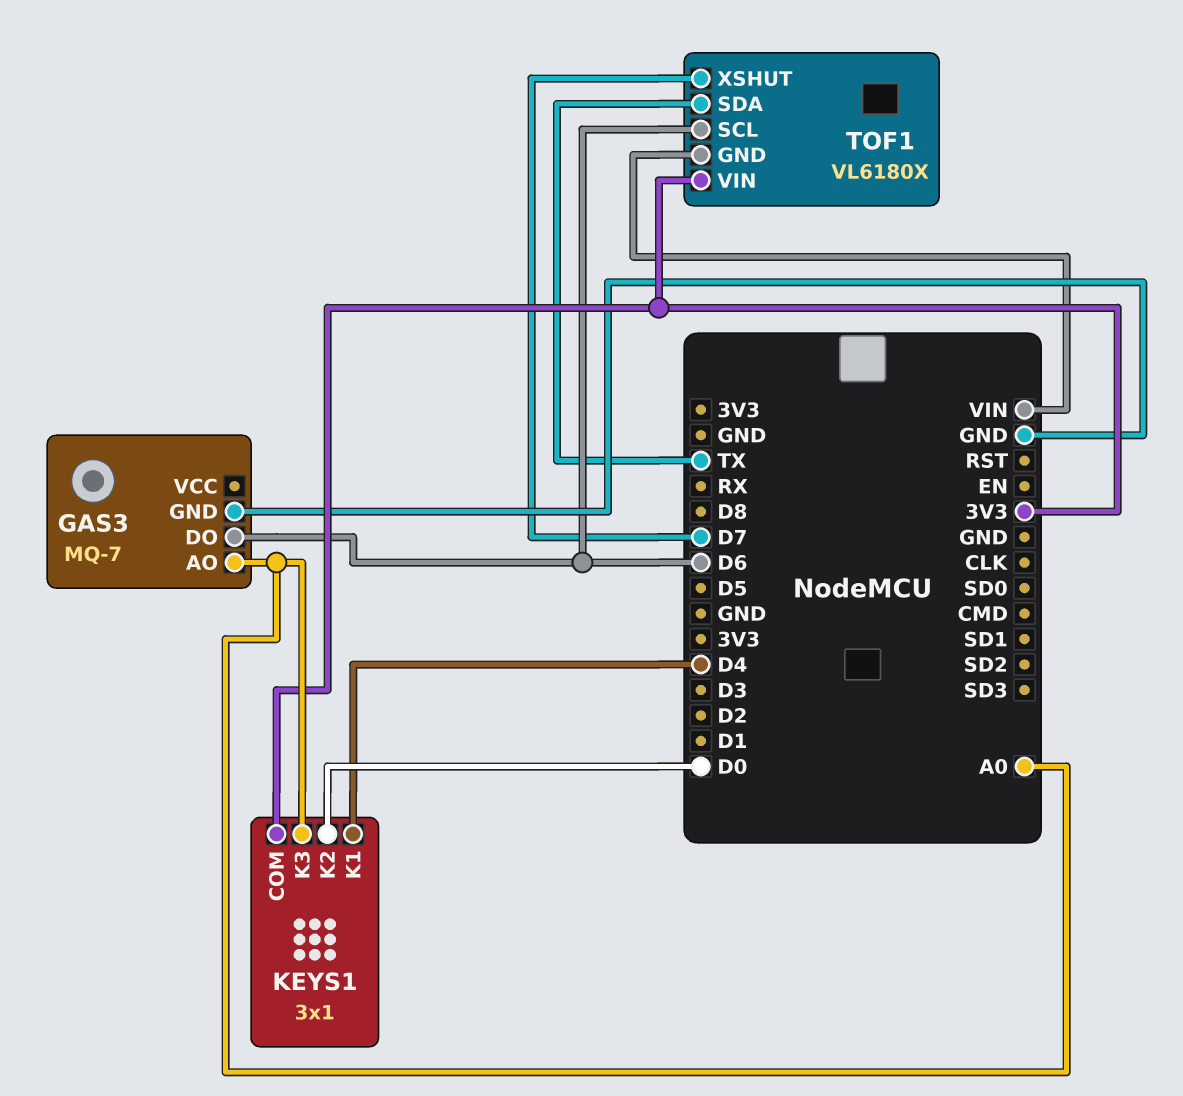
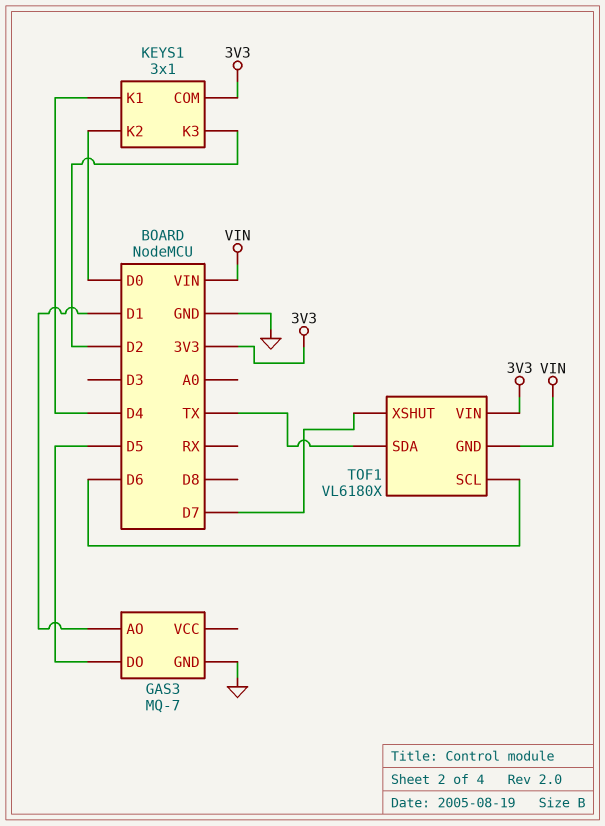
GAS3 pin AO: A0 -> D1
GAS3 pin DO: D6 -> D5
KEYS1 pin K3: A0 -> D2

